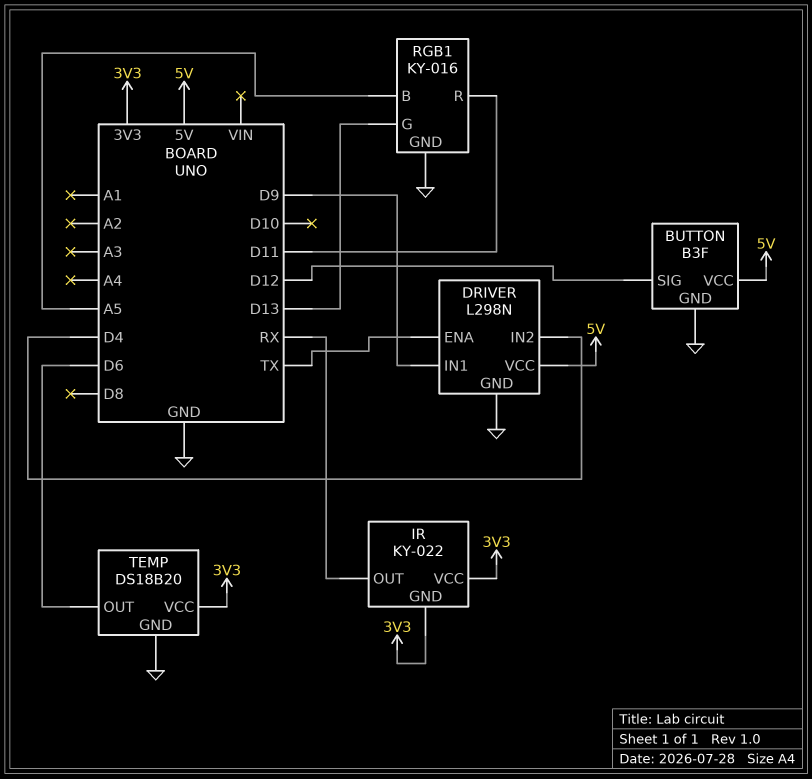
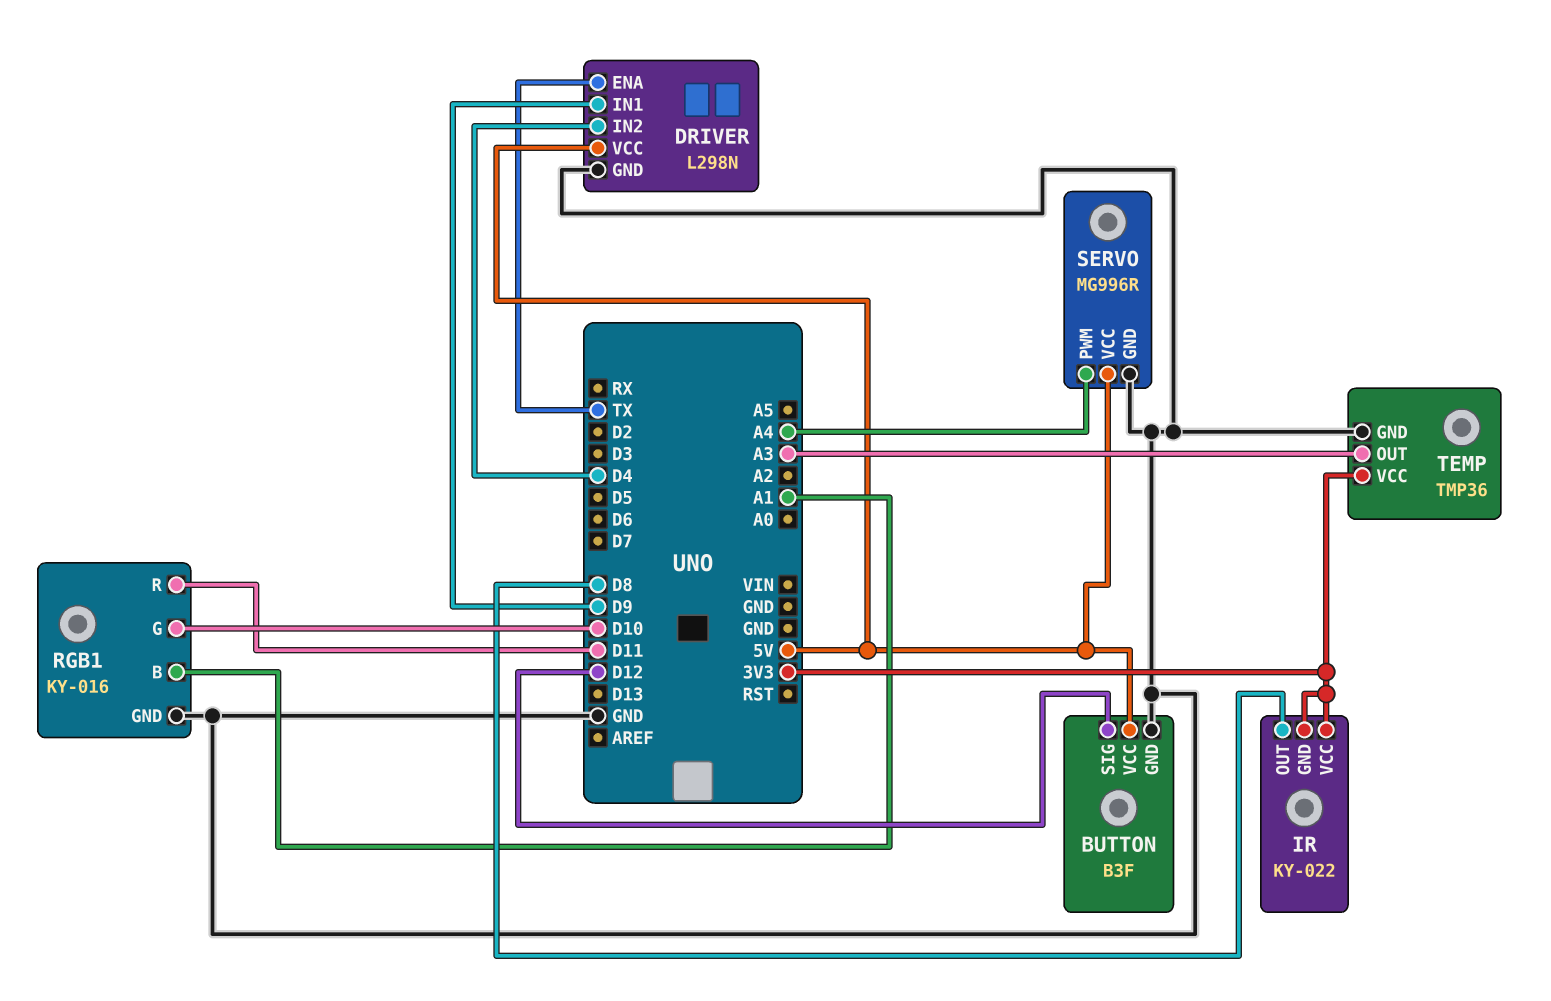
IR pin OUT: RX -> D8
RGB1 pin B: A5 -> A1
RGB1 pin G: D13 -> D10
SERVO: none -> MG996R
SERVO pin GND: none -> GND
SERVO pin PWM: none -> A4
SERVO pin VCC: none -> 5V
TEMP: DS18B20 -> TMP36
TEMP pin OUT: D6 -> A3

